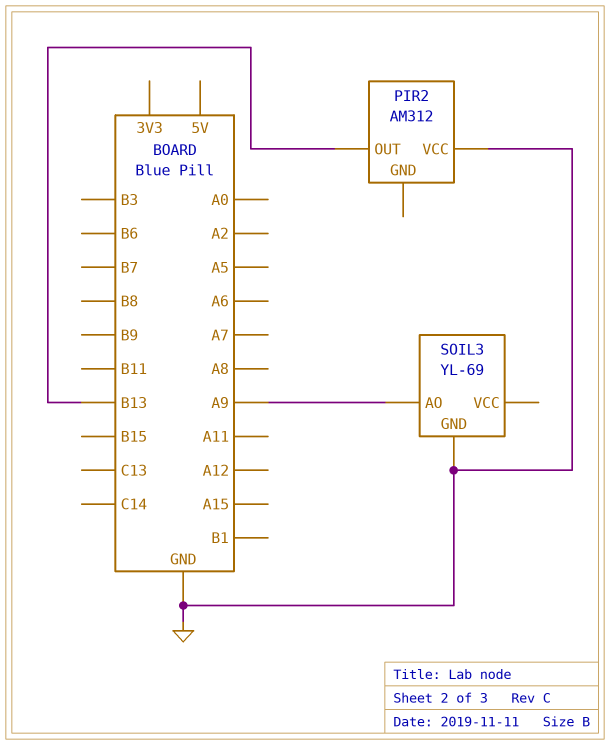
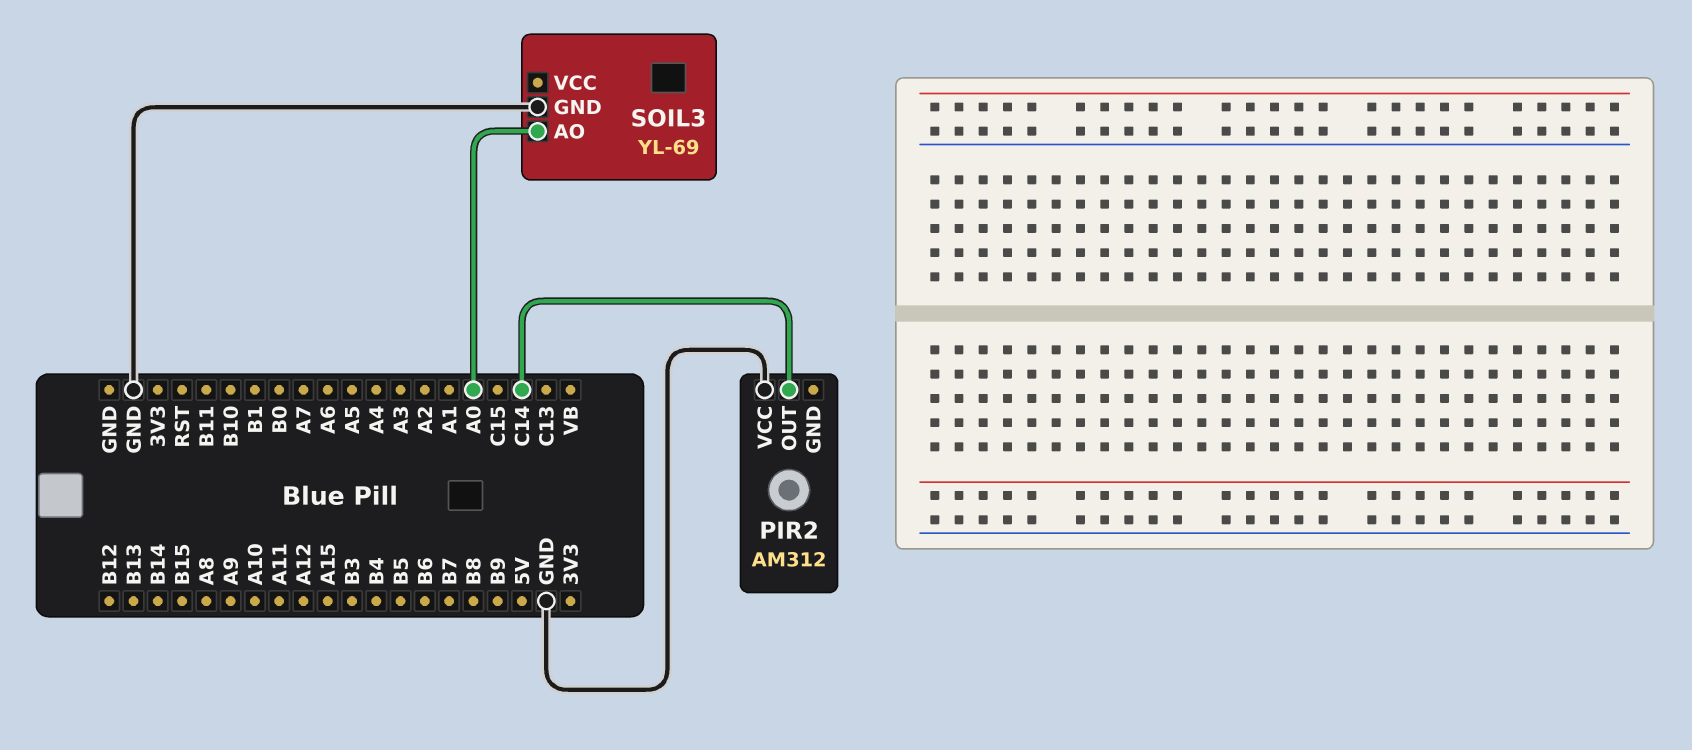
PIR2 pin OUT: B13 -> C14
SOIL3 pin AO: A9 -> A0

